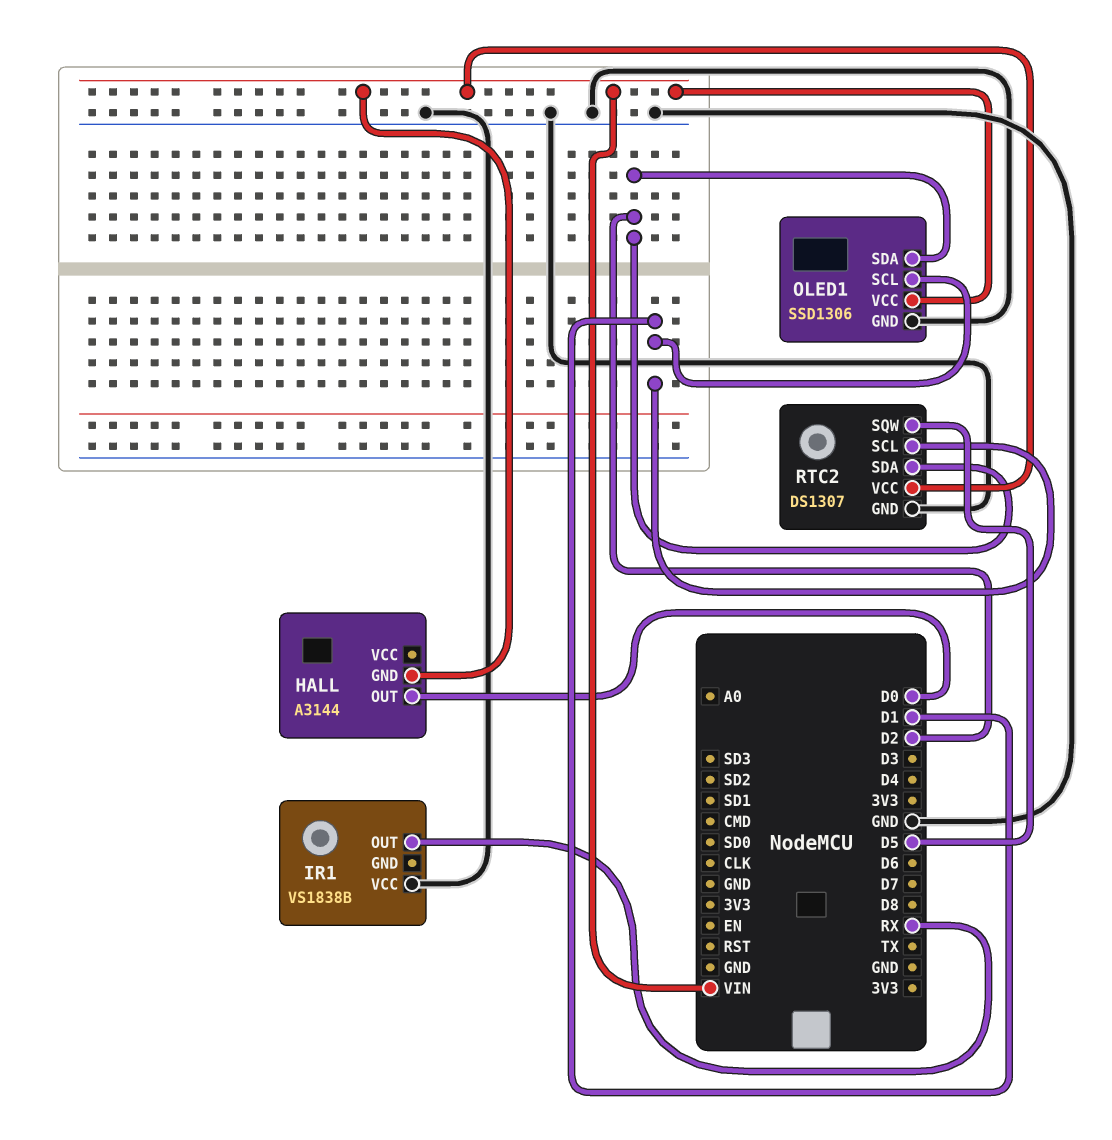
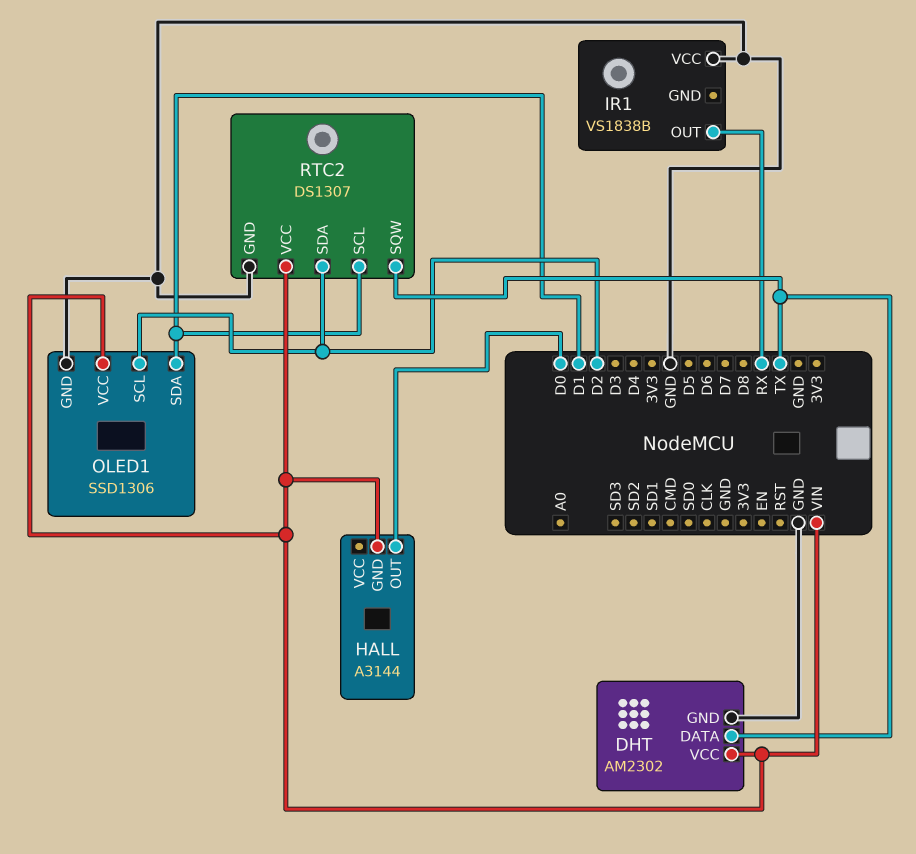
DHT: none -> AM2302
DHT pin DATA: none -> TX
DHT pin GND: none -> GND
DHT pin VCC: none -> VIN
OLED1 pin SCL: D1 -> D2
OLED1 pin SDA: D2 -> D1
RTC2 pin SQW: D5 -> TX

